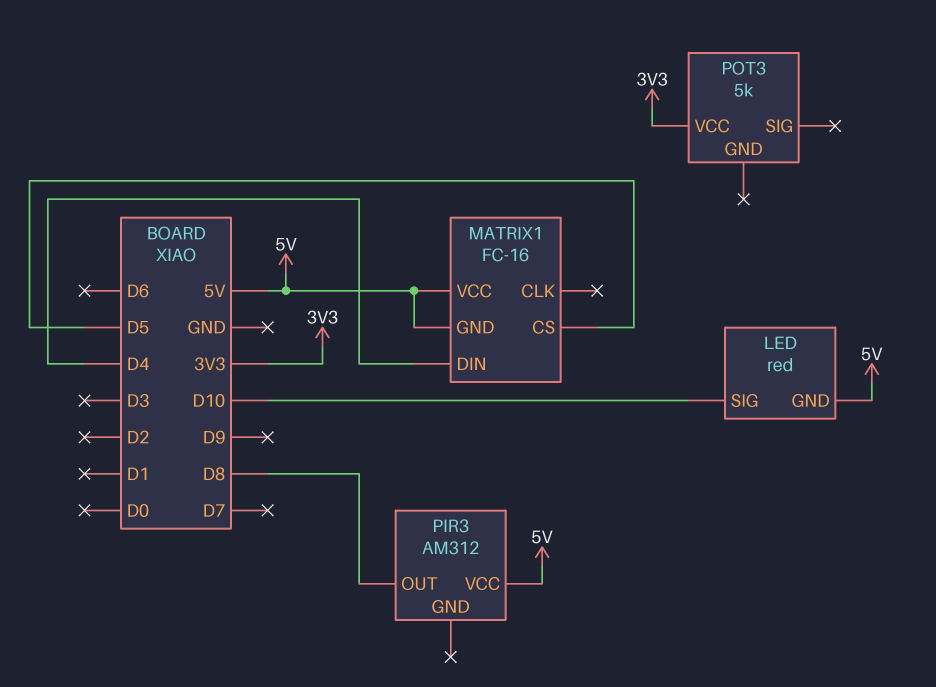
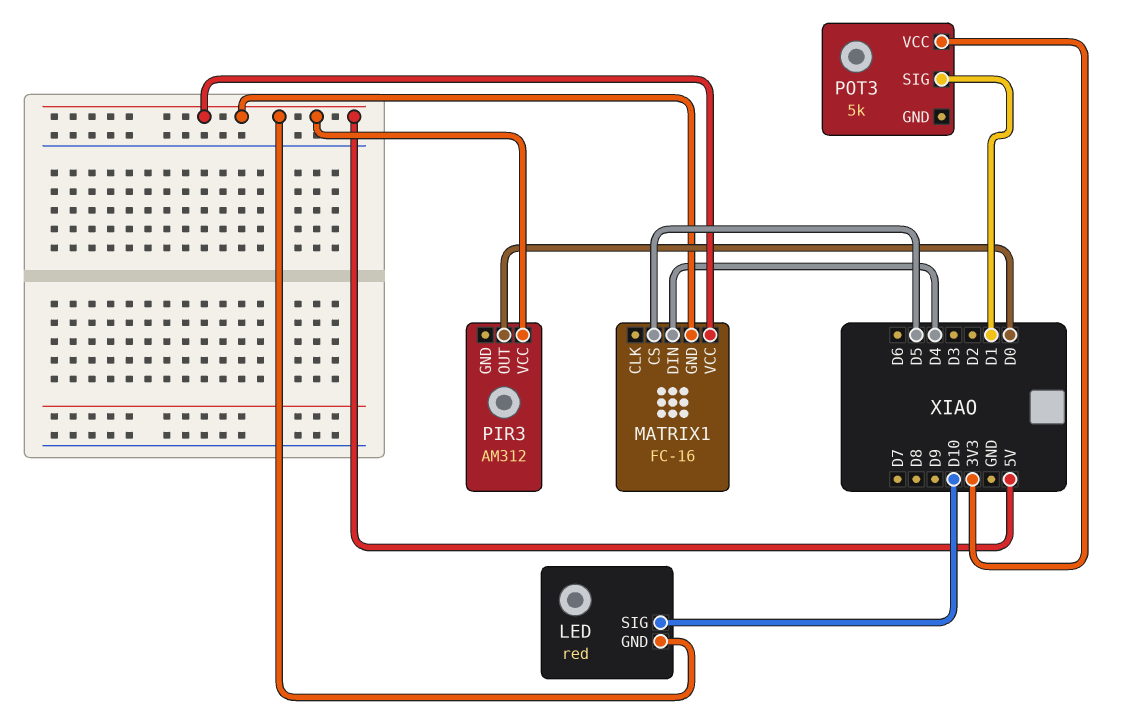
PIR3 pin OUT: D8 -> D0
POT3 pin SIG: none -> D1

